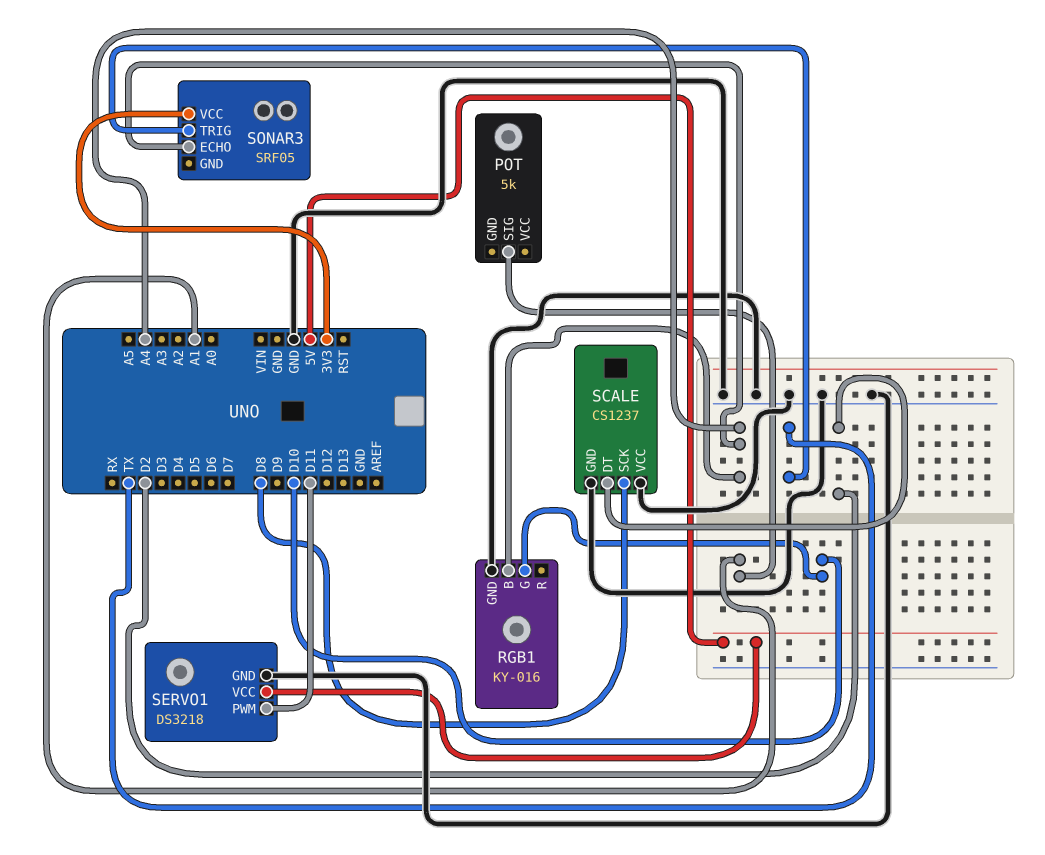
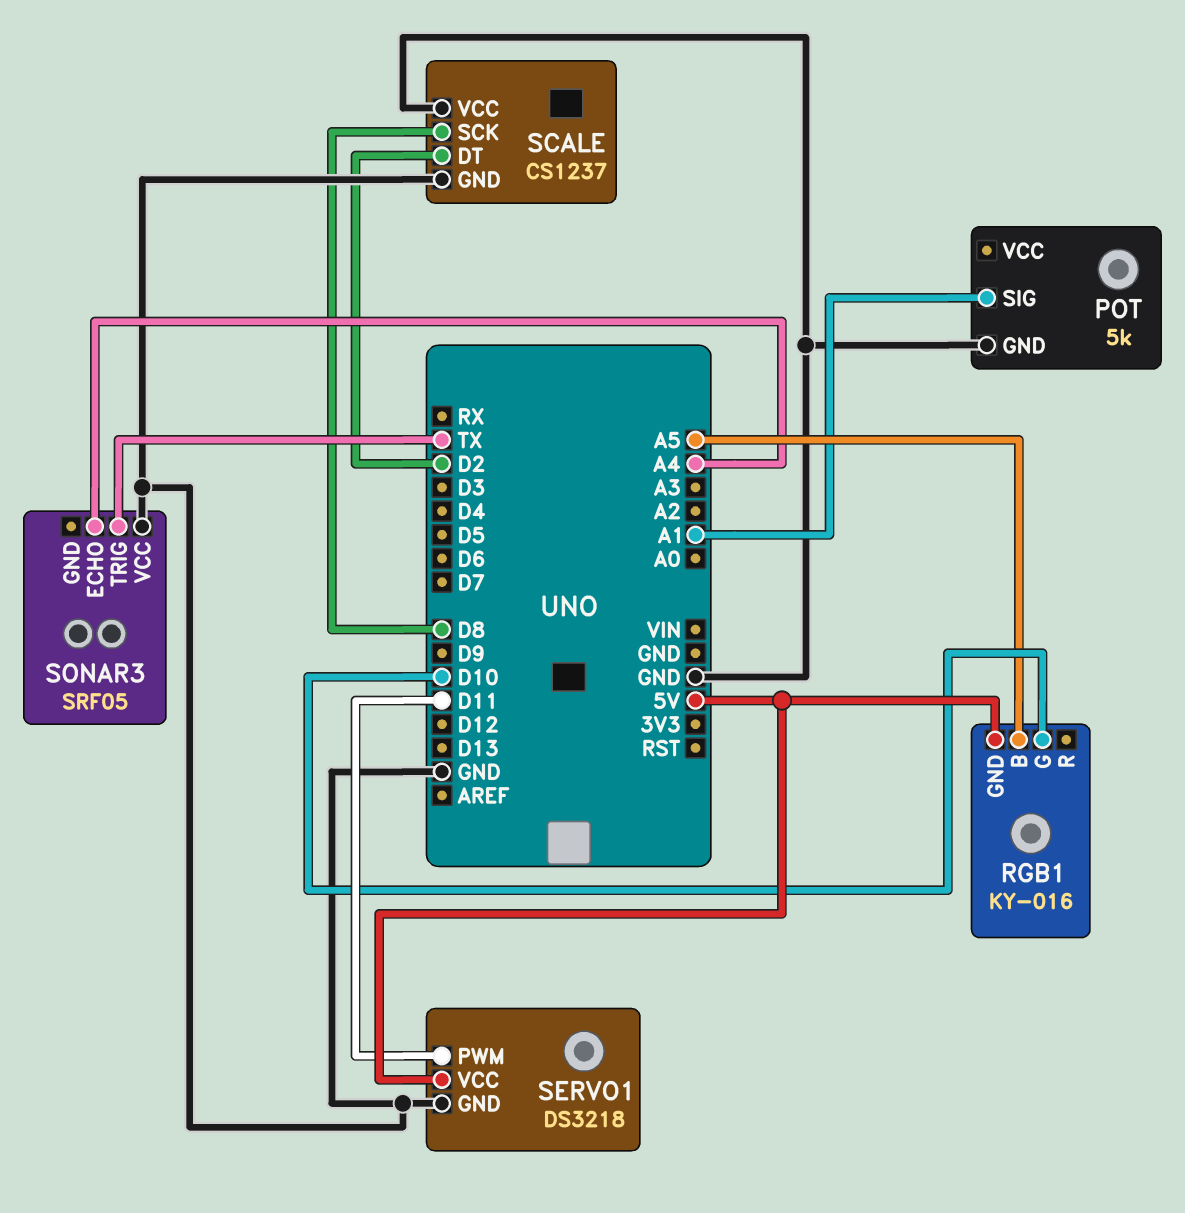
POT pin GND: none -> GND
RGB1 pin B: A4 -> A5
RGB1 pin GND: GND -> 5V
SONAR3 pin VCC: 3V3 -> GND

